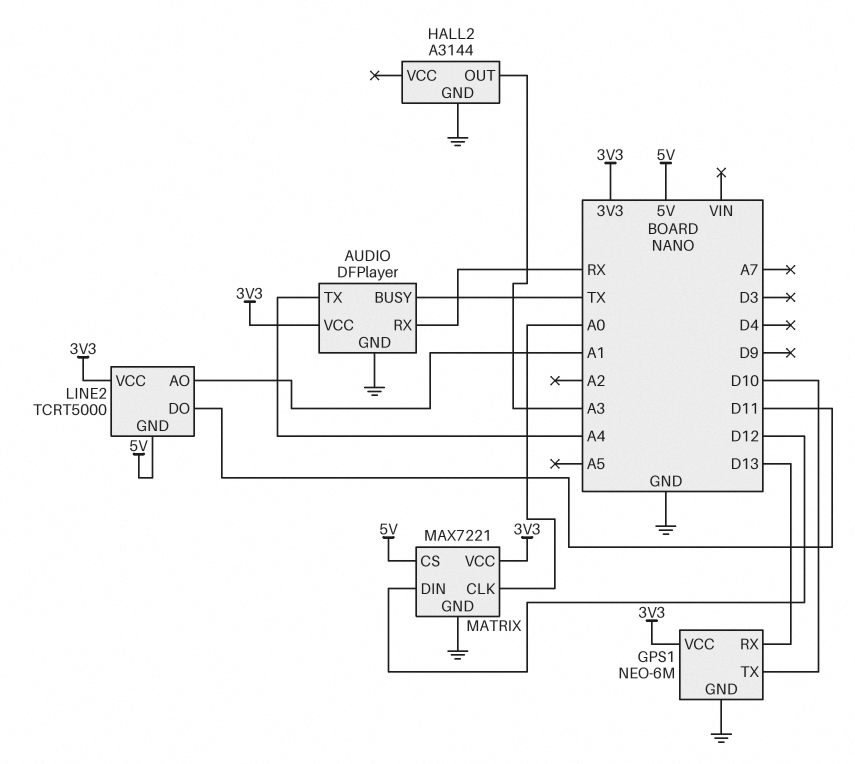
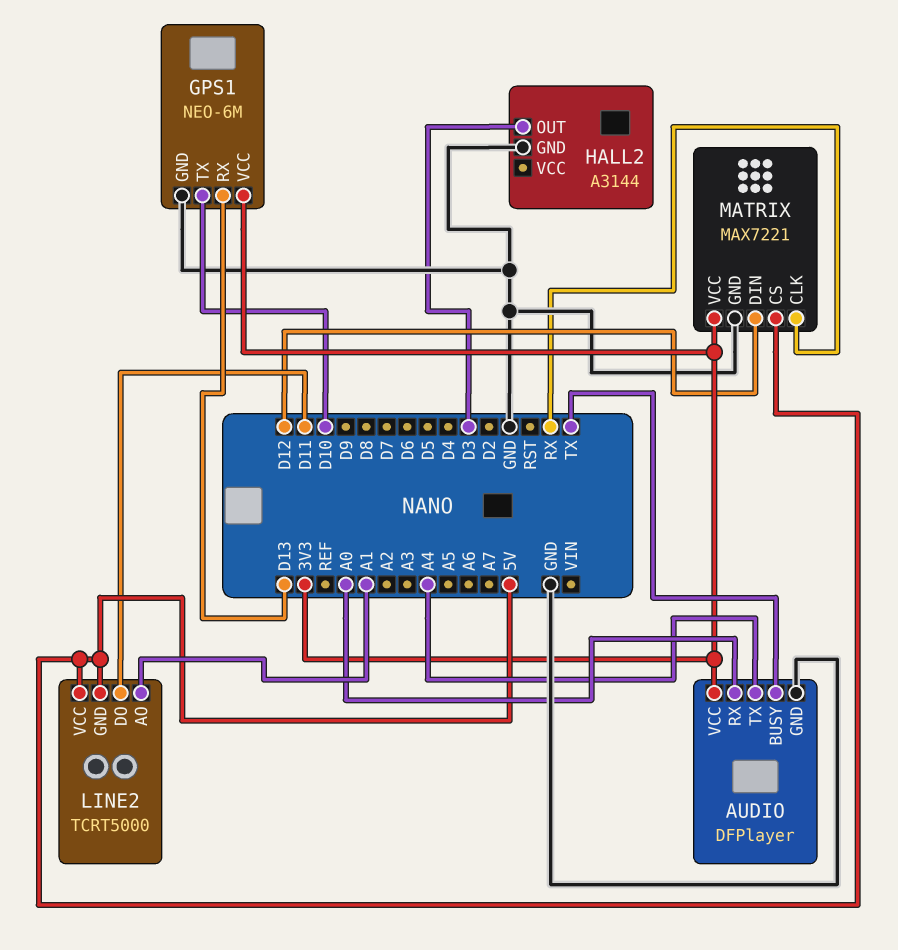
AUDIO pin RX: RX -> A0
HALL2 pin OUT: A3 -> D3
LINE2 pin VCC: 3V3 -> 5V
MATRIX pin CLK: A0 -> RX

